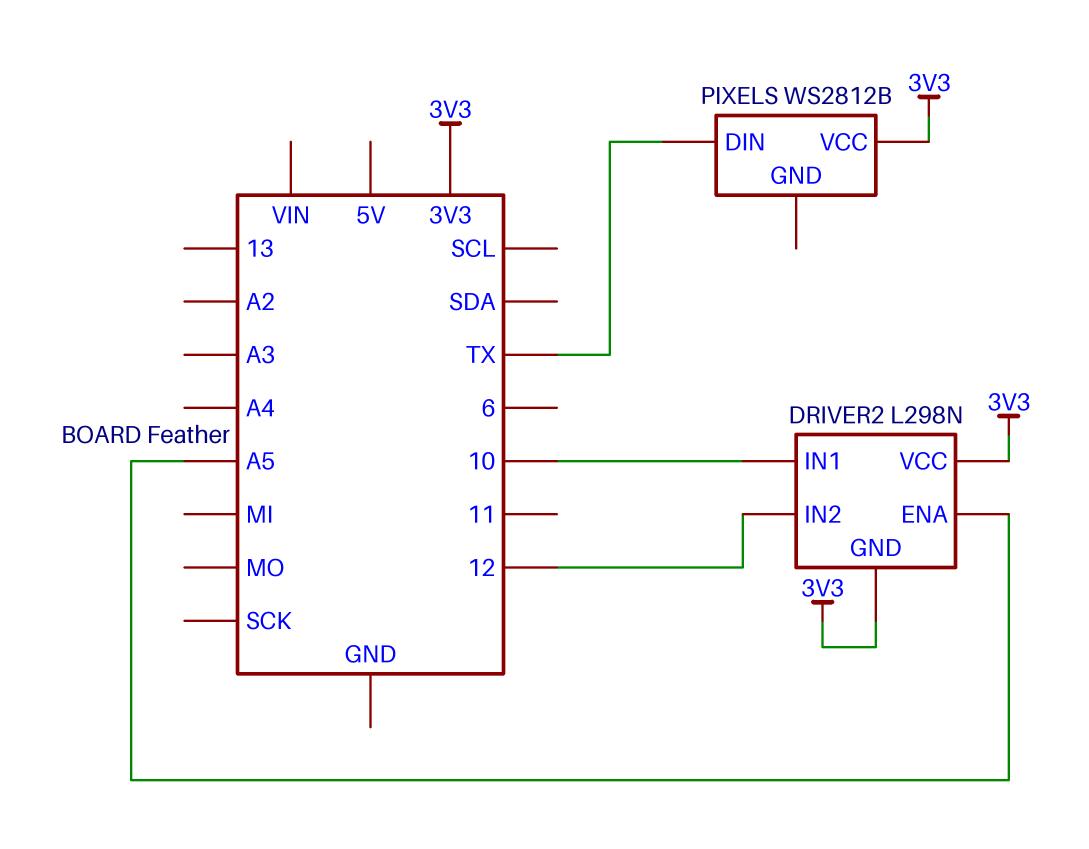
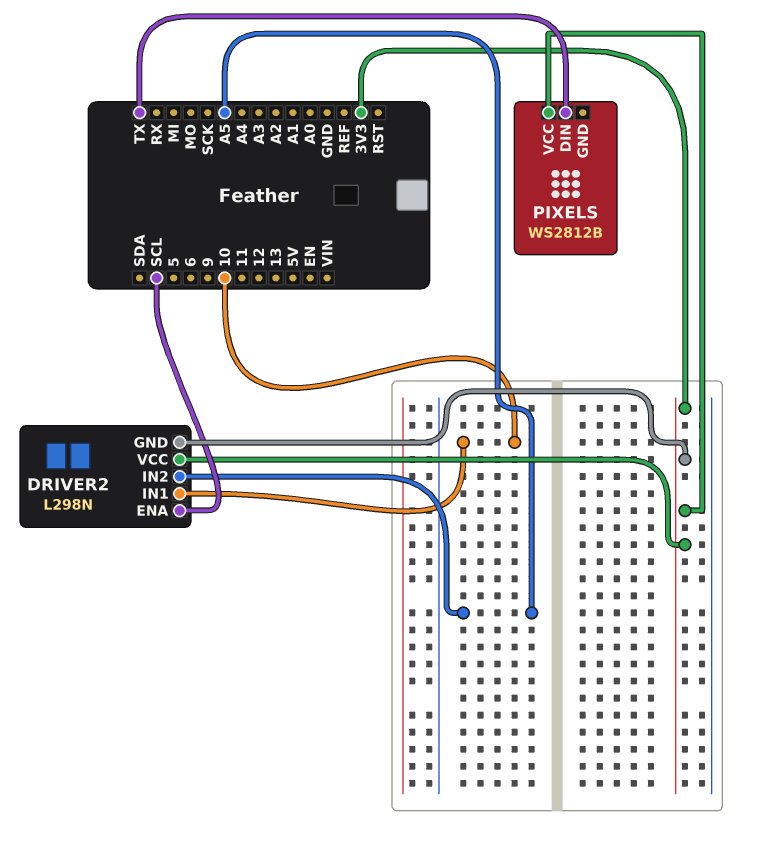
DRIVER2 pin ENA: A5 -> SCL
DRIVER2 pin IN2: 12 -> A5

